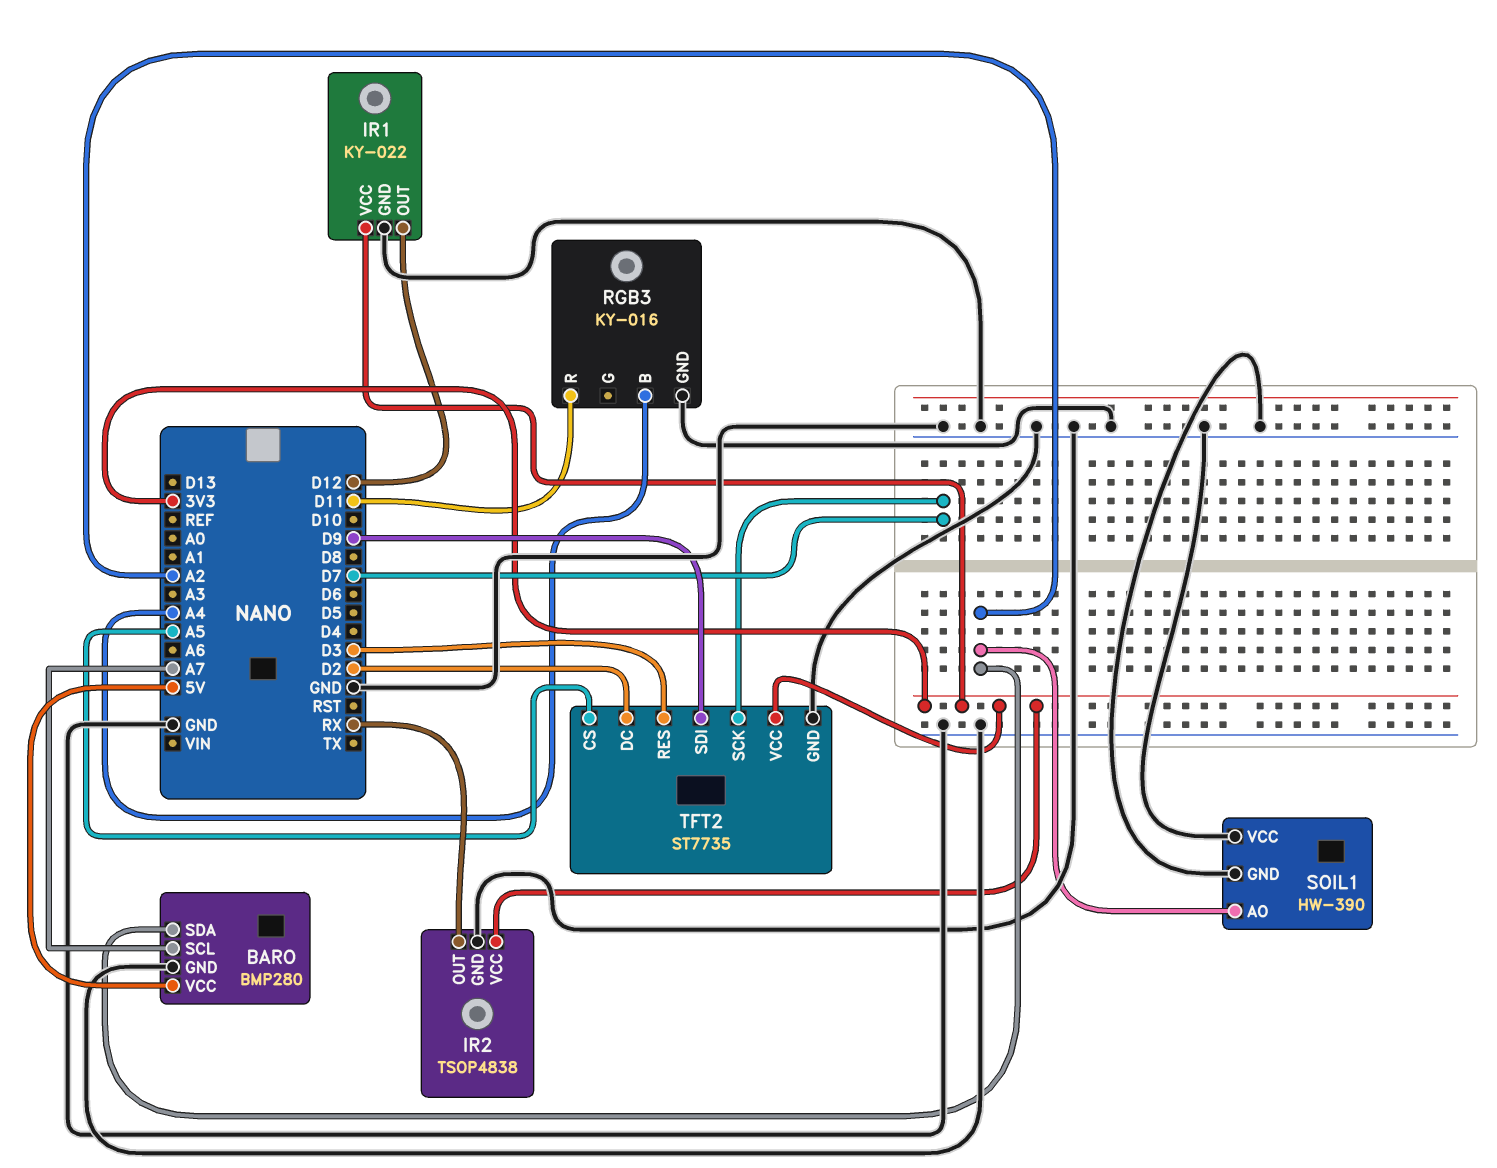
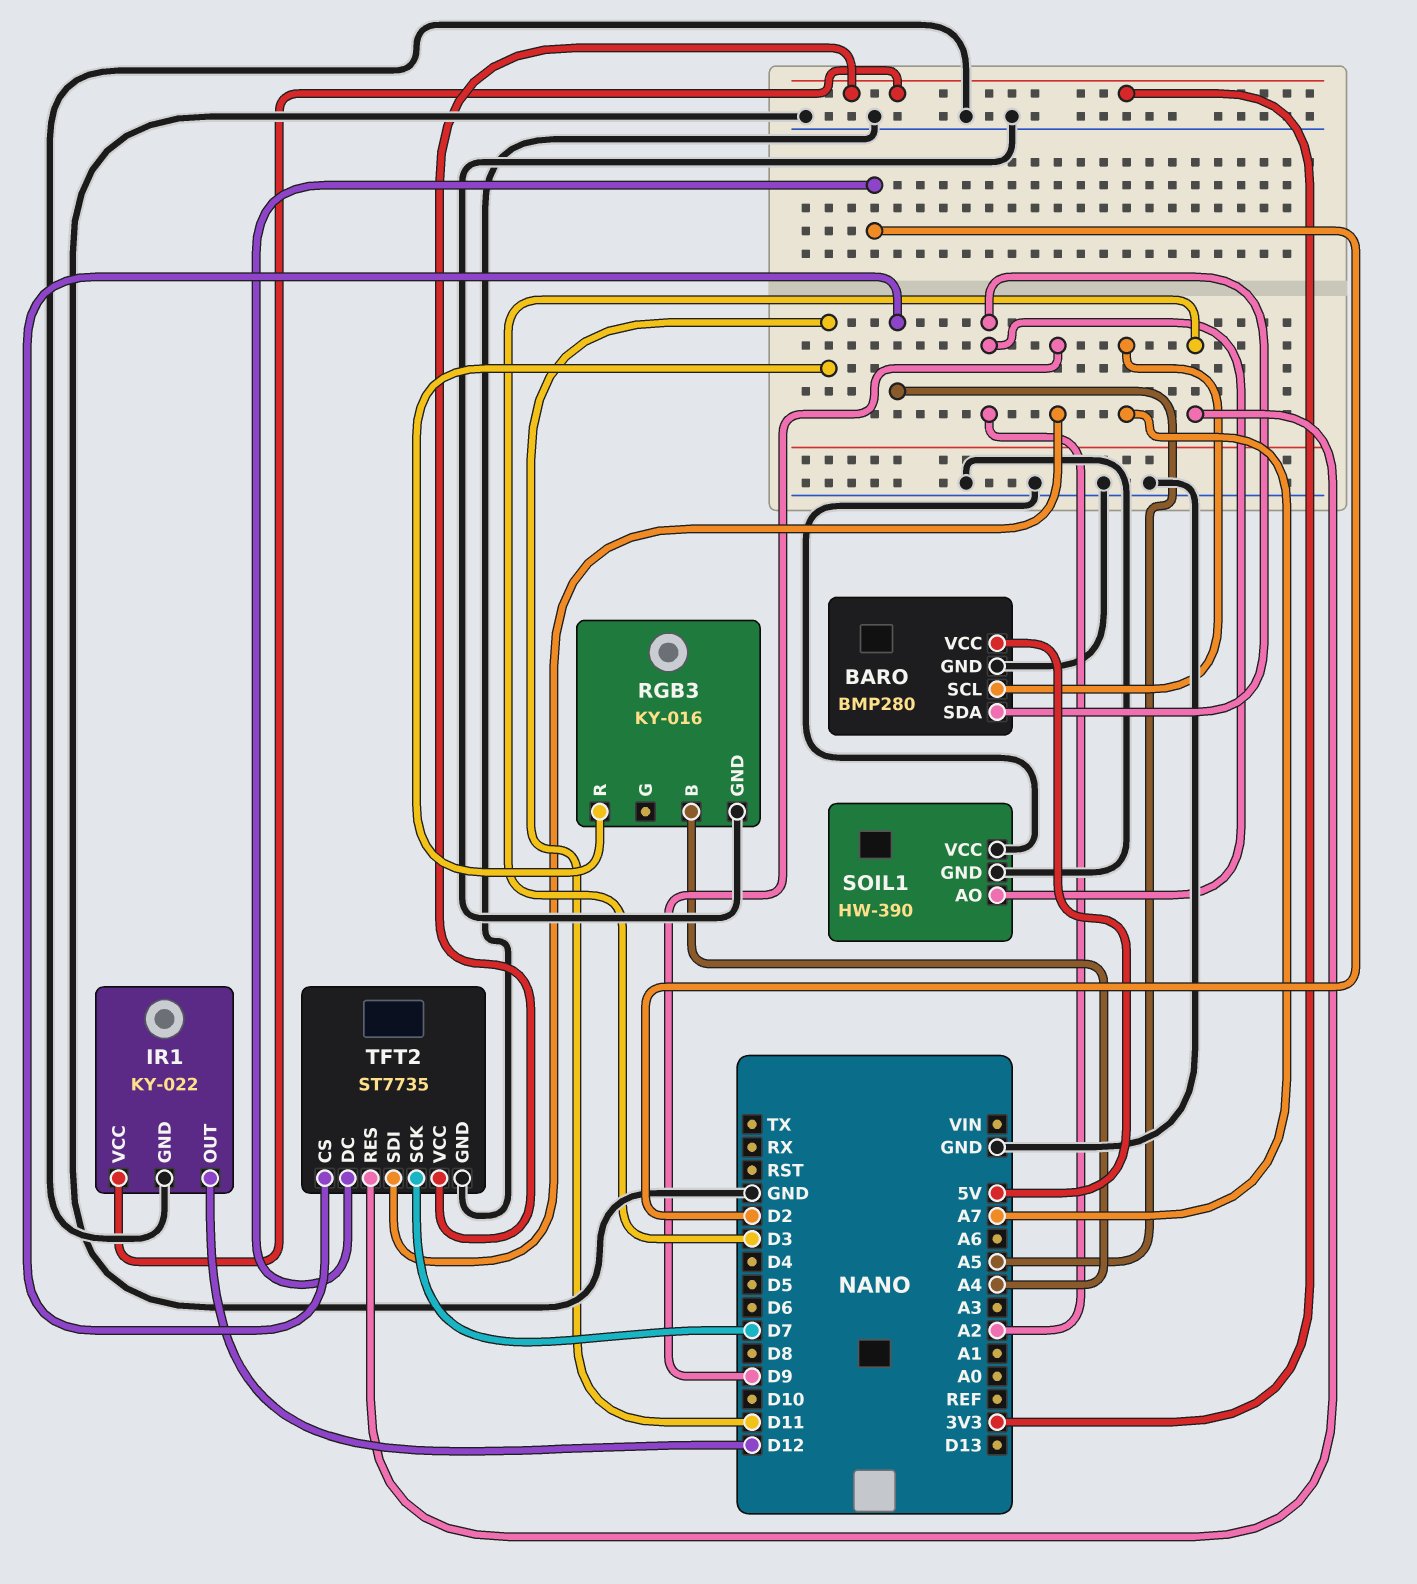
IR2: TSOP4838 -> none
IR2 pin GND: GND -> none
IR2 pin OUT: RX -> none
IR2 pin VCC: 3V3 -> none

